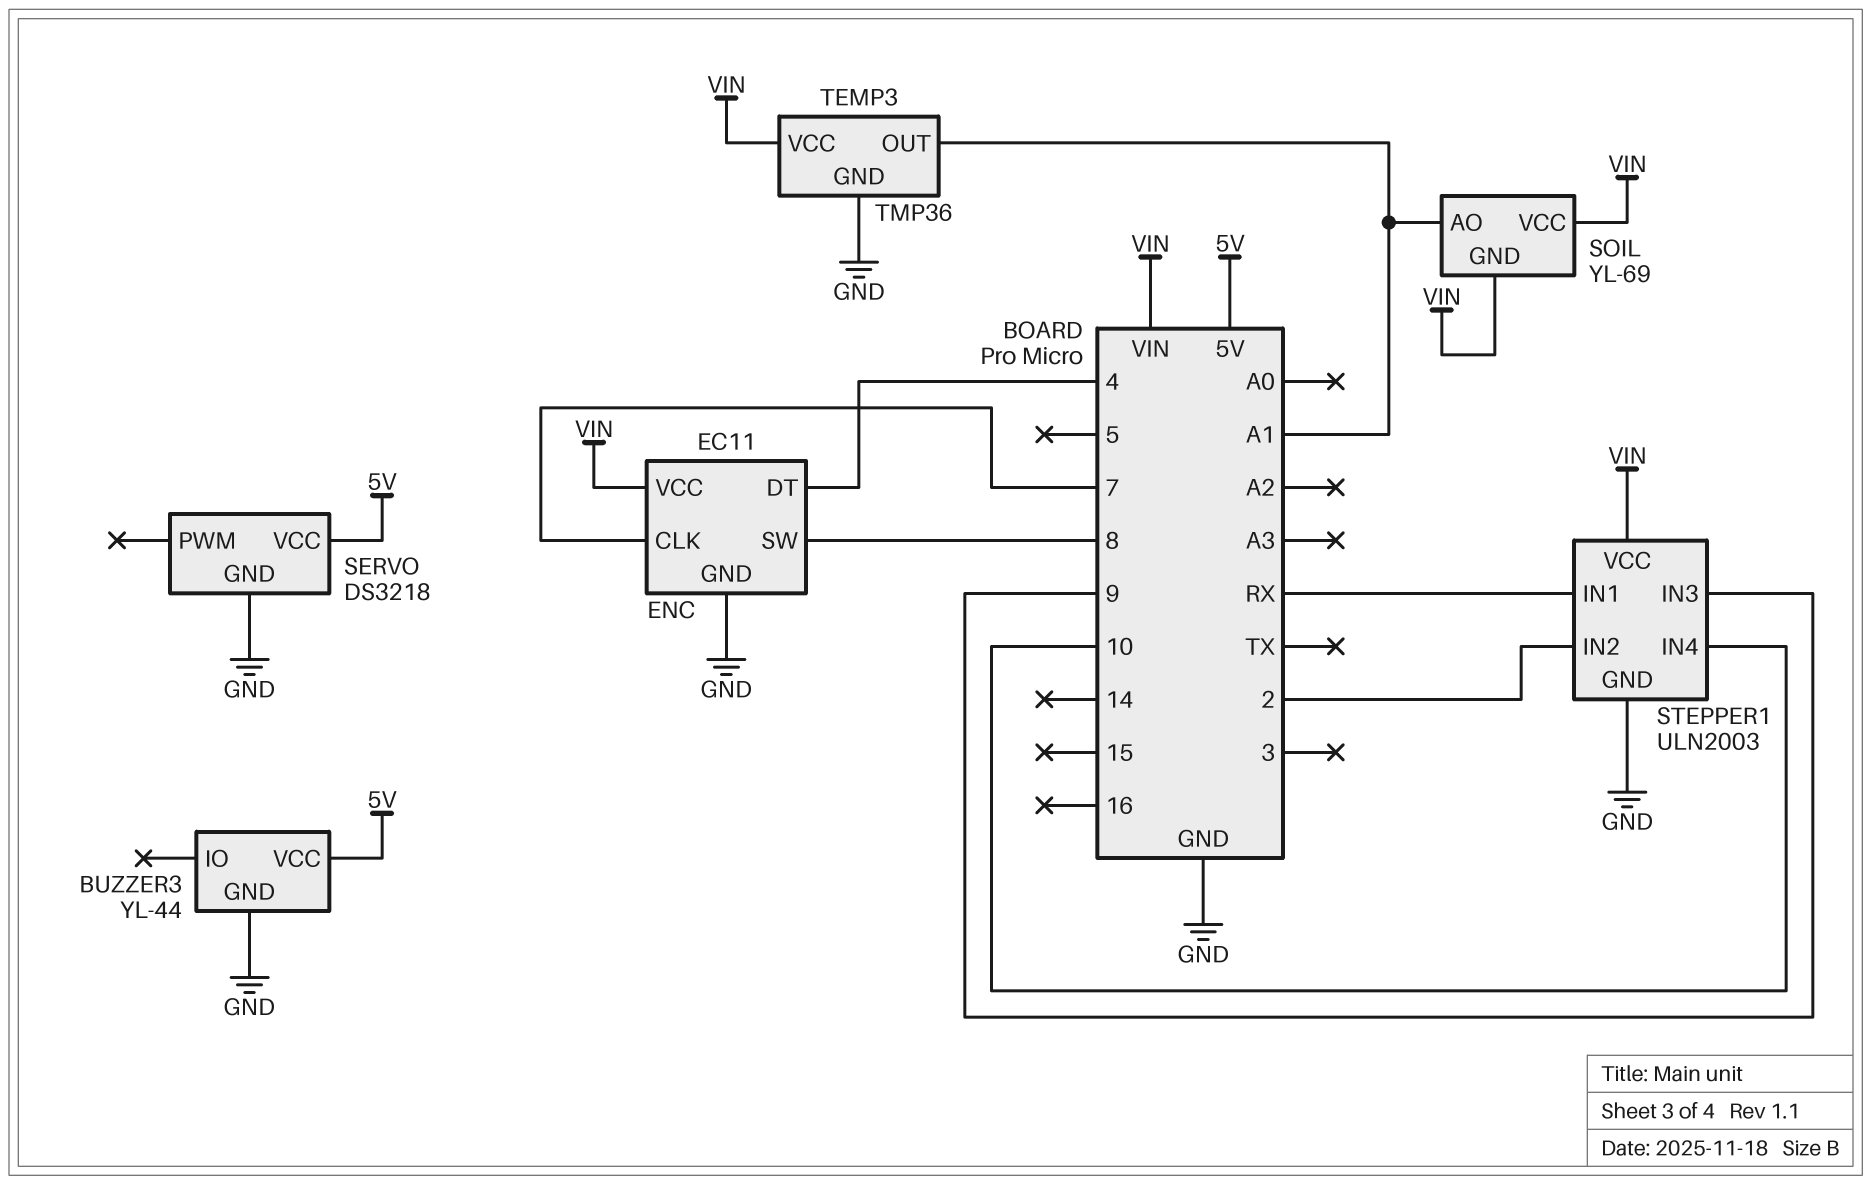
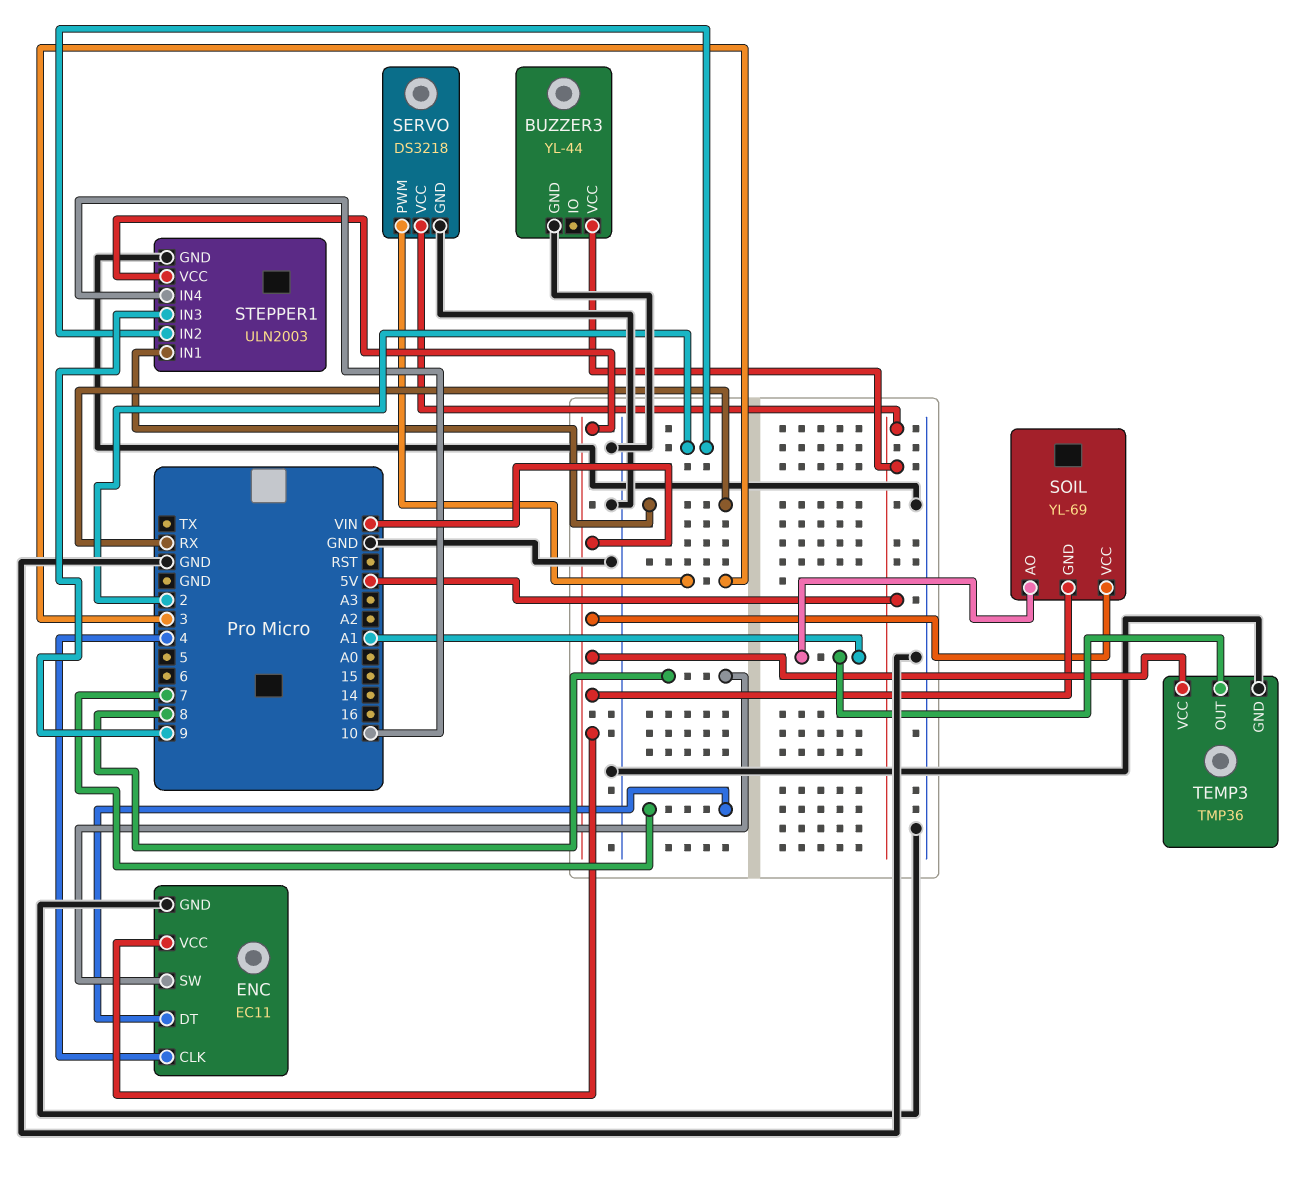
ENC pin CLK: 7 -> 4
ENC pin DT: 4 -> 7
SERVO pin PWM: none -> 3

